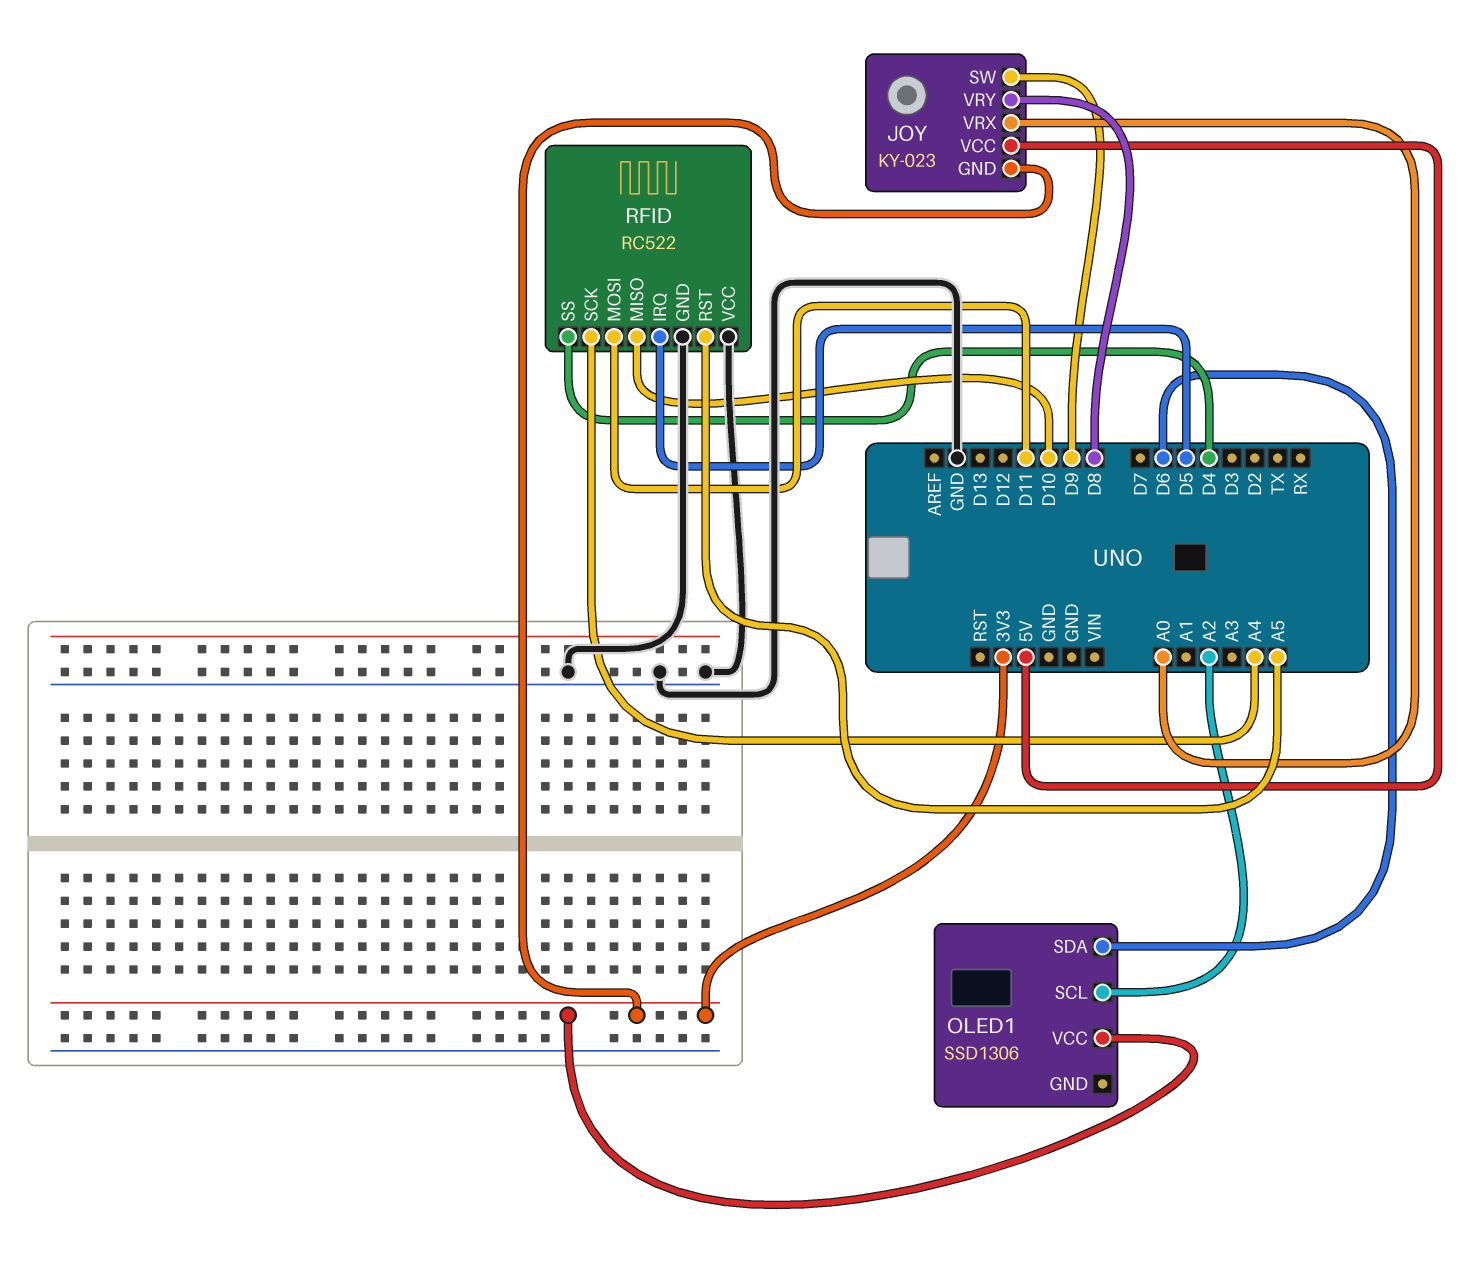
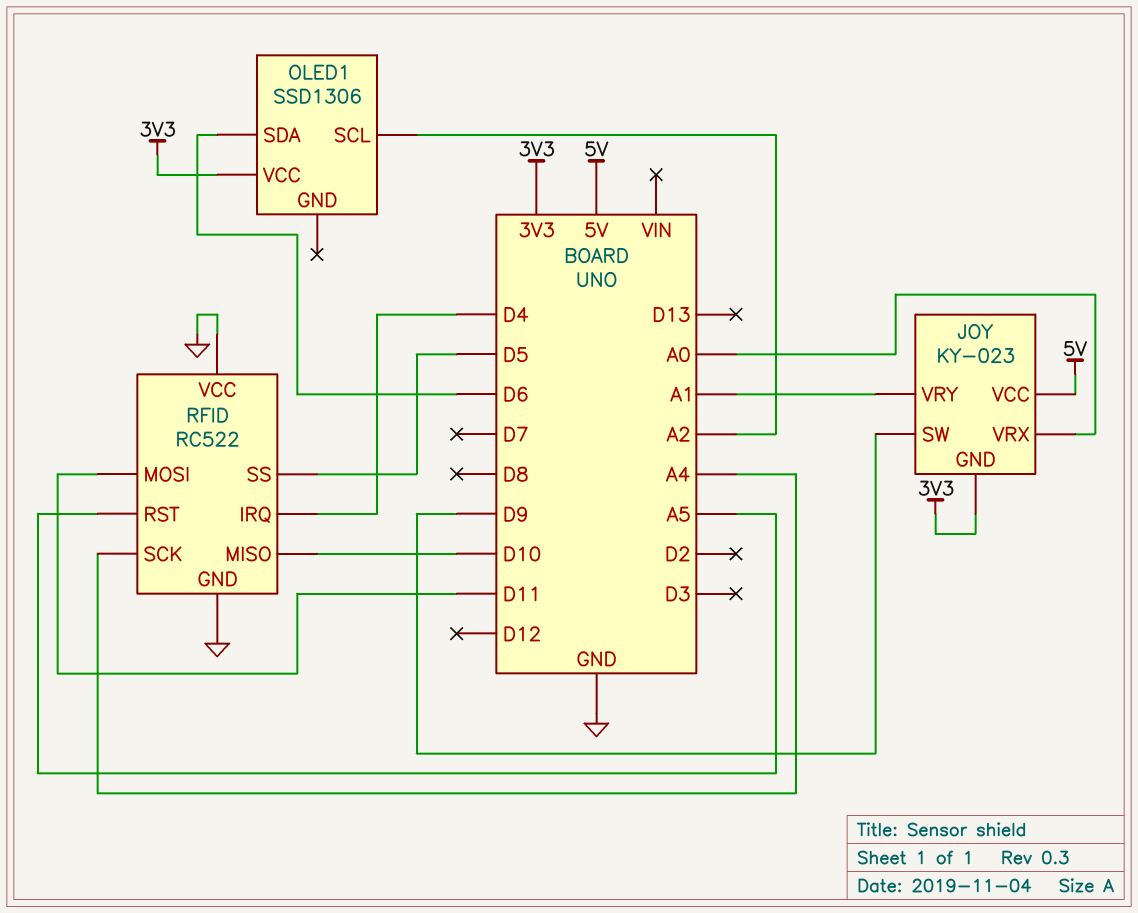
JOY pin VRY: D8 -> A1
RFID pin IRQ: D5 -> D4
RFID pin SS: D4 -> D5

